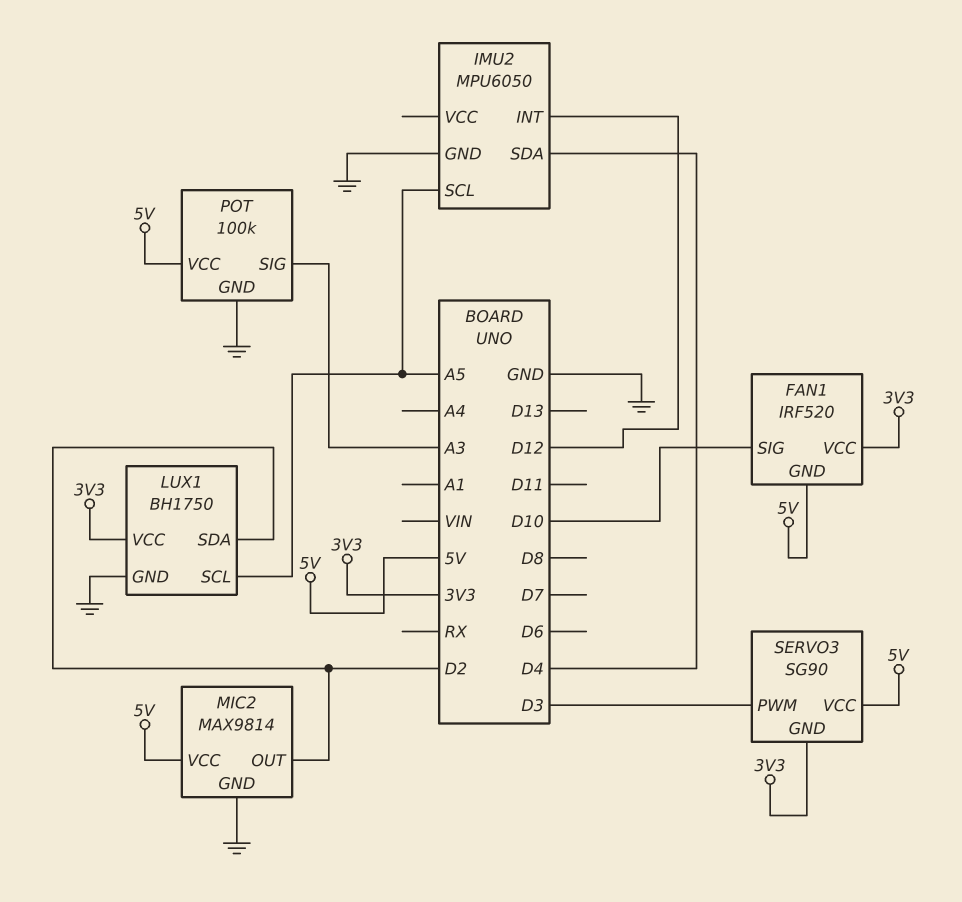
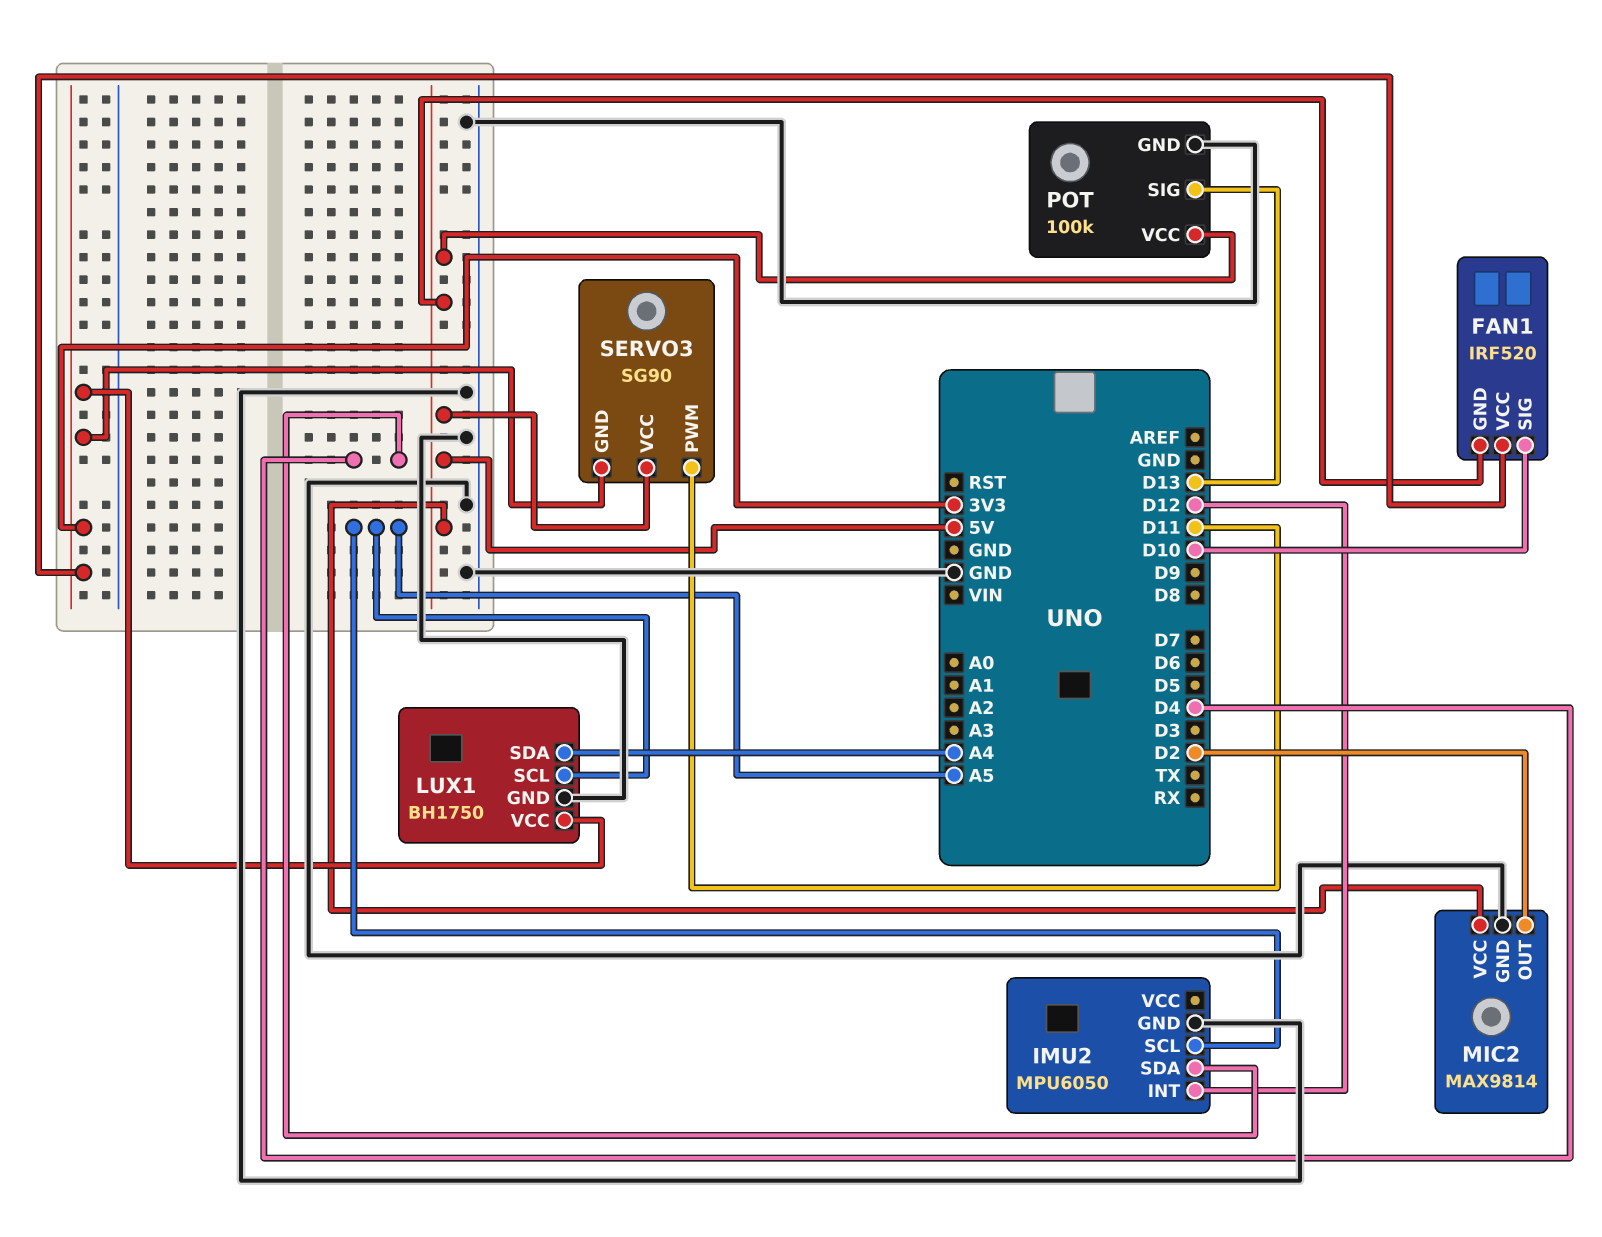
LUX1 pin SDA: D2 -> A4
POT pin SIG: A3 -> D13
SERVO3 pin PWM: D3 -> D11

